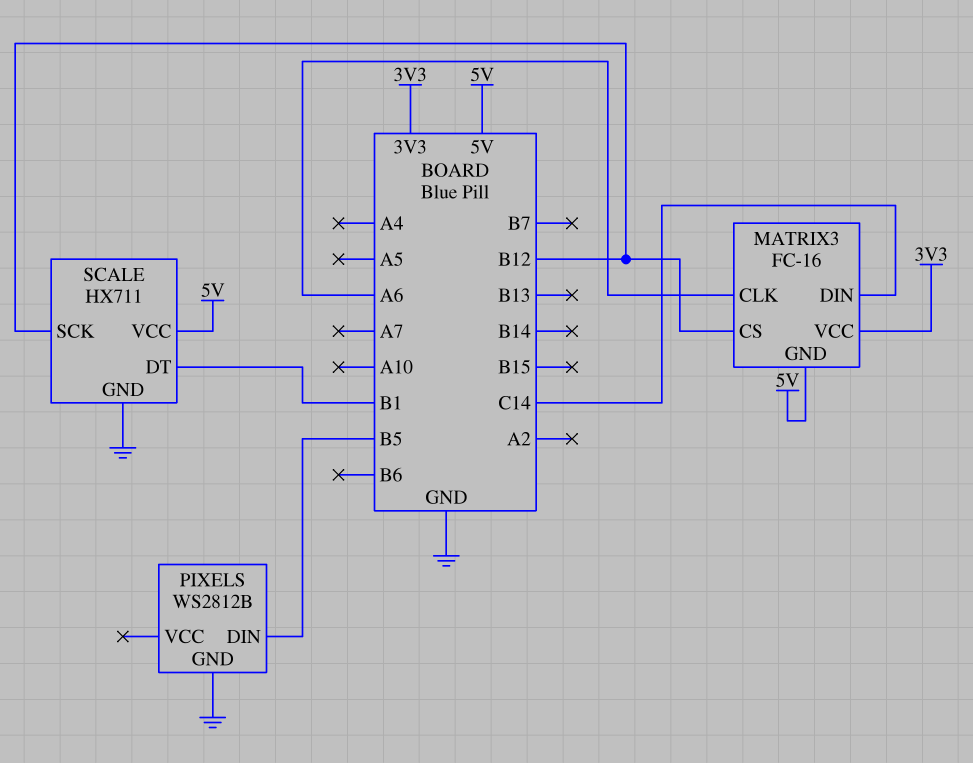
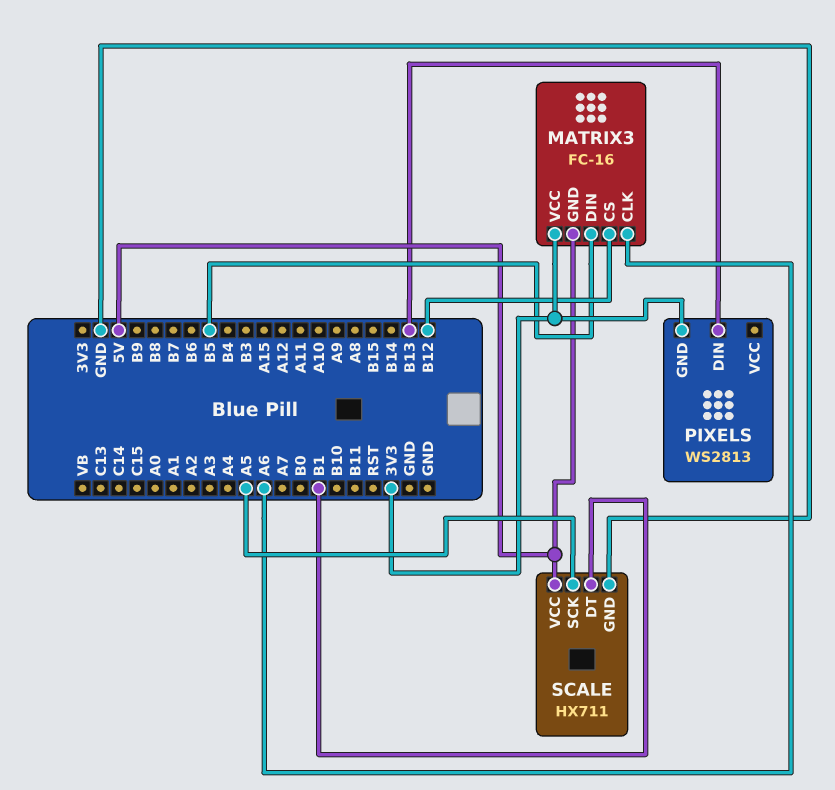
MATRIX3 pin DIN: C14 -> B5
PIXELS: WS2812B -> WS2813
PIXELS pin DIN: B5 -> B13
PIXELS pin GND: GND -> 3V3
SCALE pin SCK: B12 -> A5

